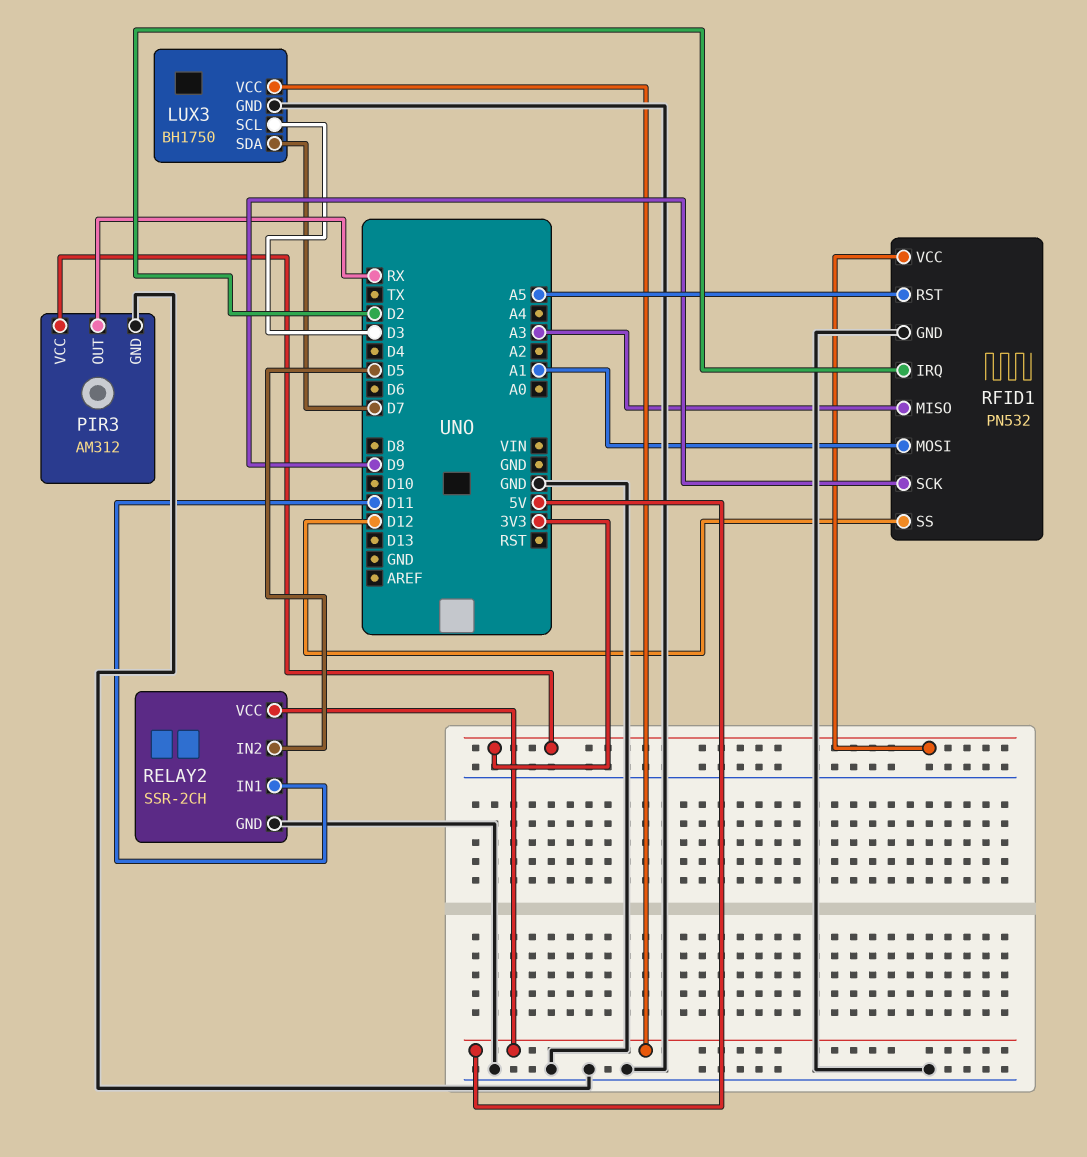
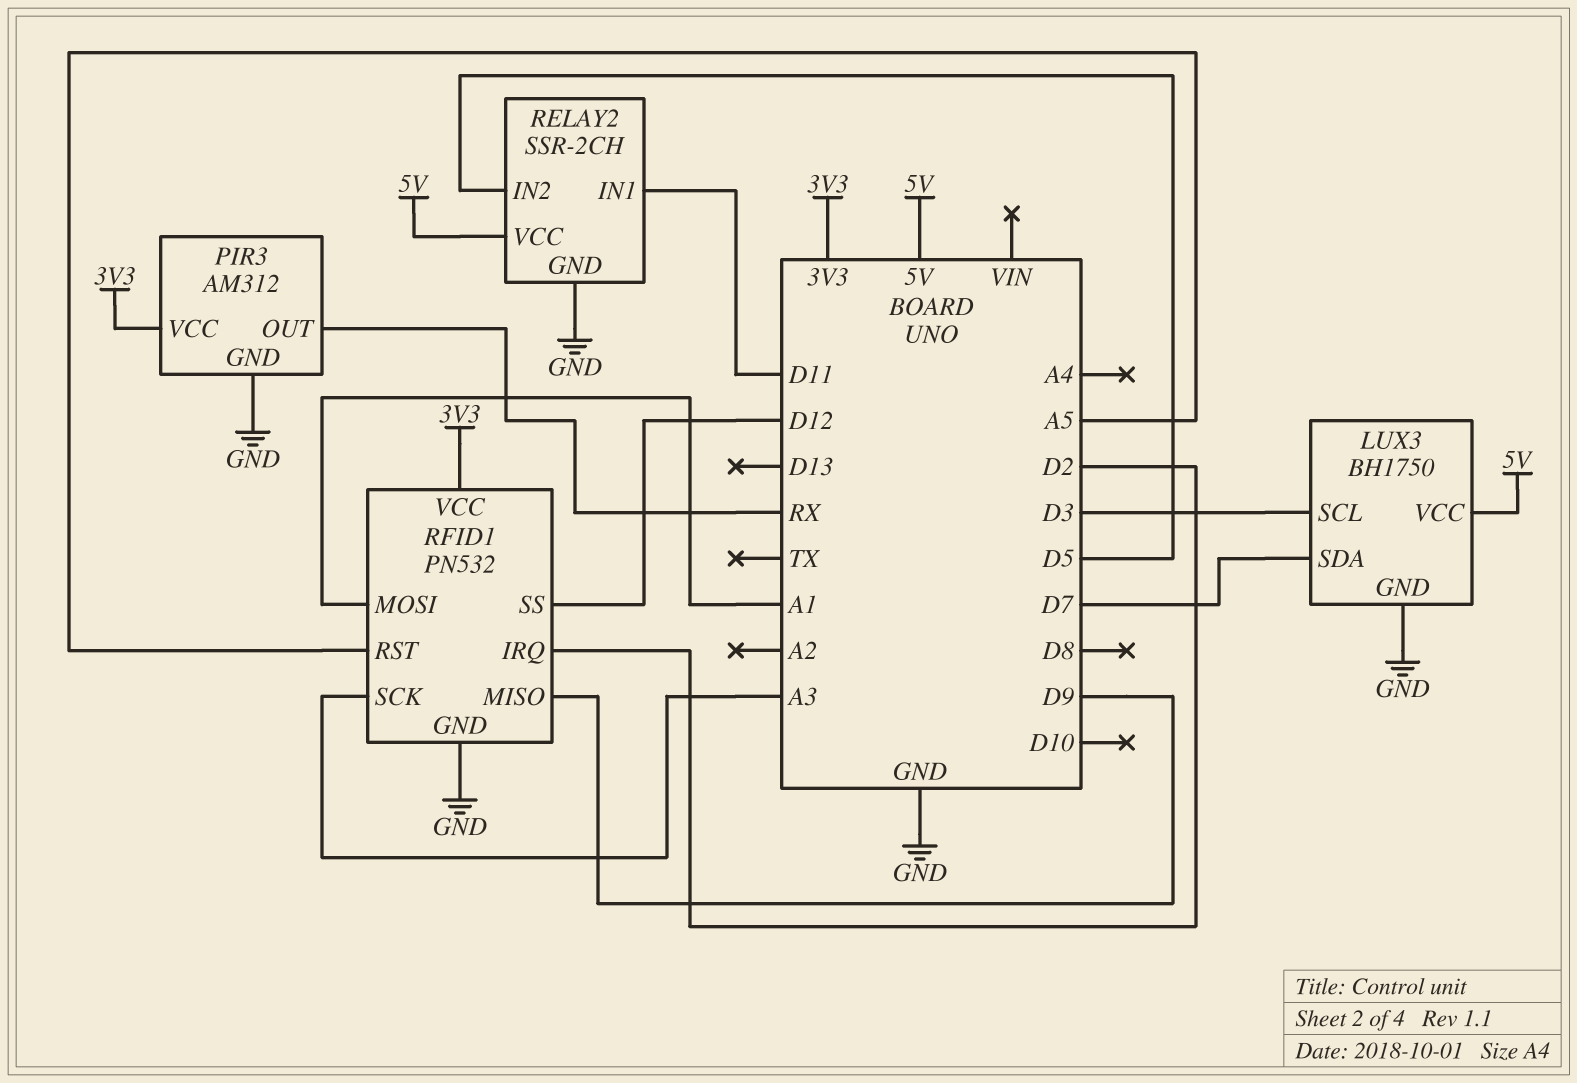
RFID1 pin MISO: A3 -> D9
RFID1 pin SCK: D9 -> A3

